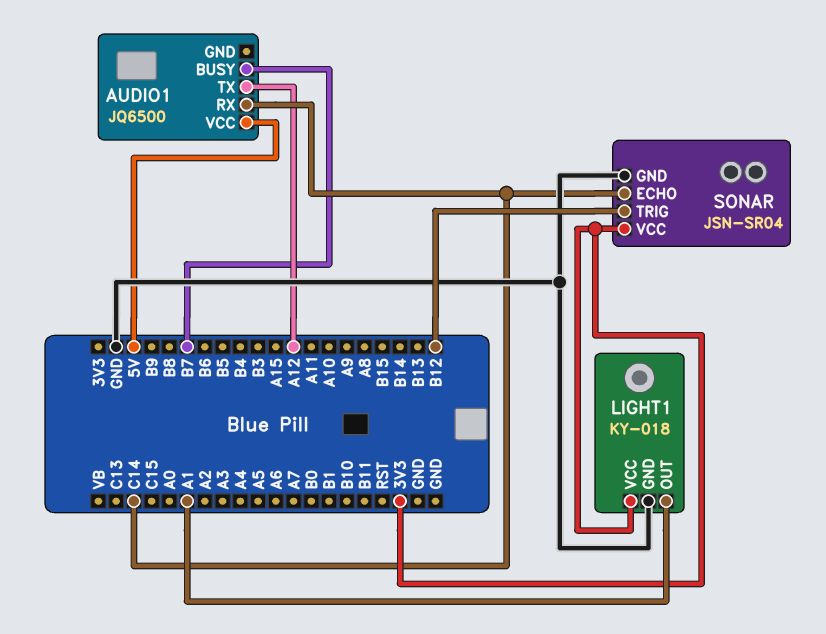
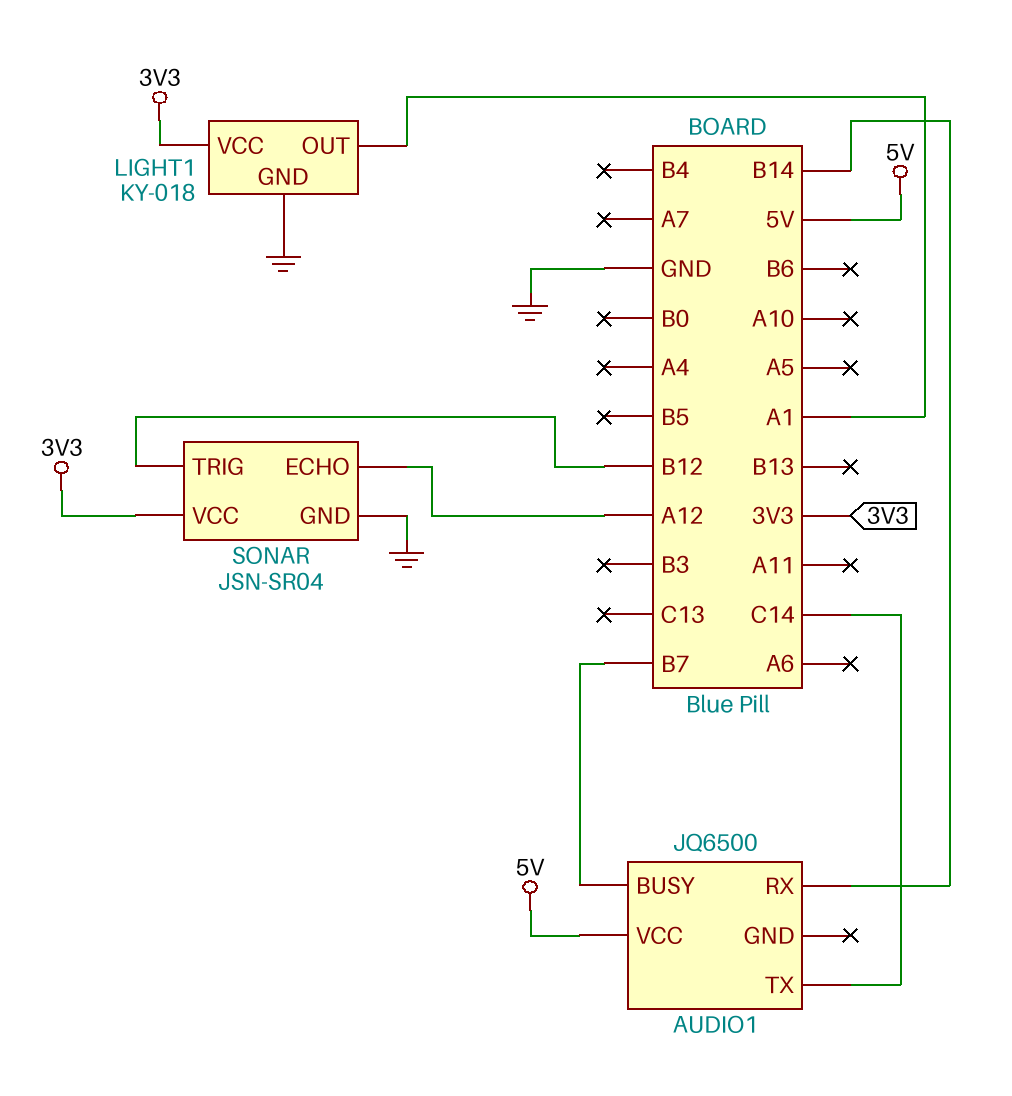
AUDIO1 pin RX: C14 -> B14
AUDIO1 pin TX: A12 -> C14
SONAR pin ECHO: C14 -> A12

